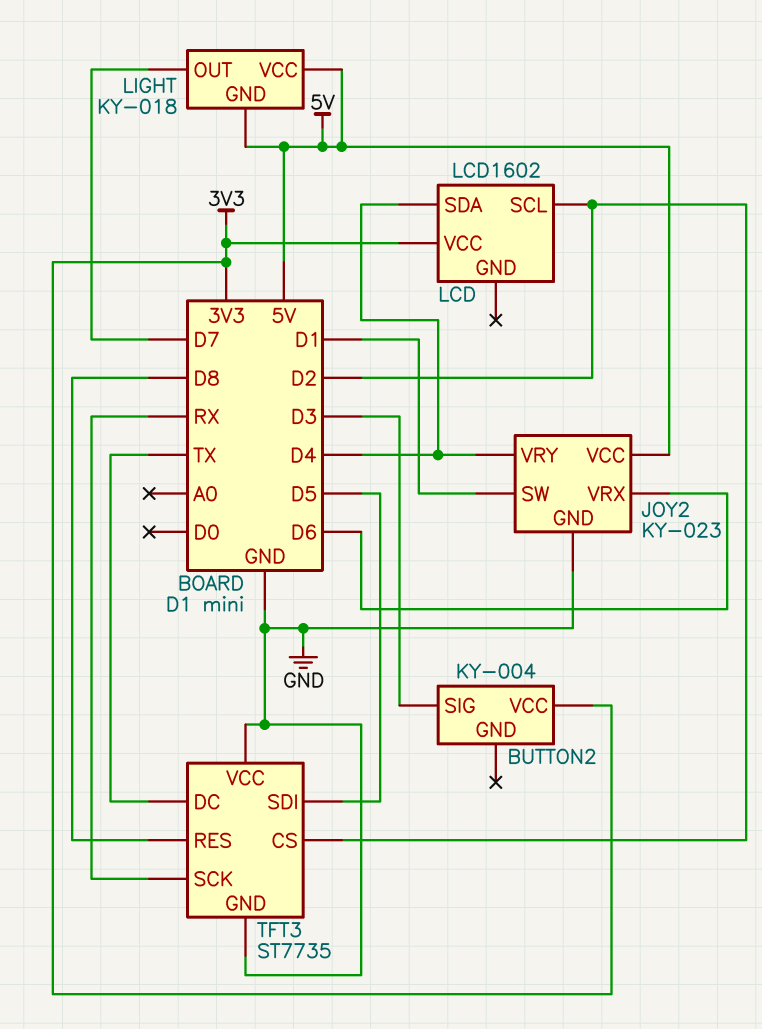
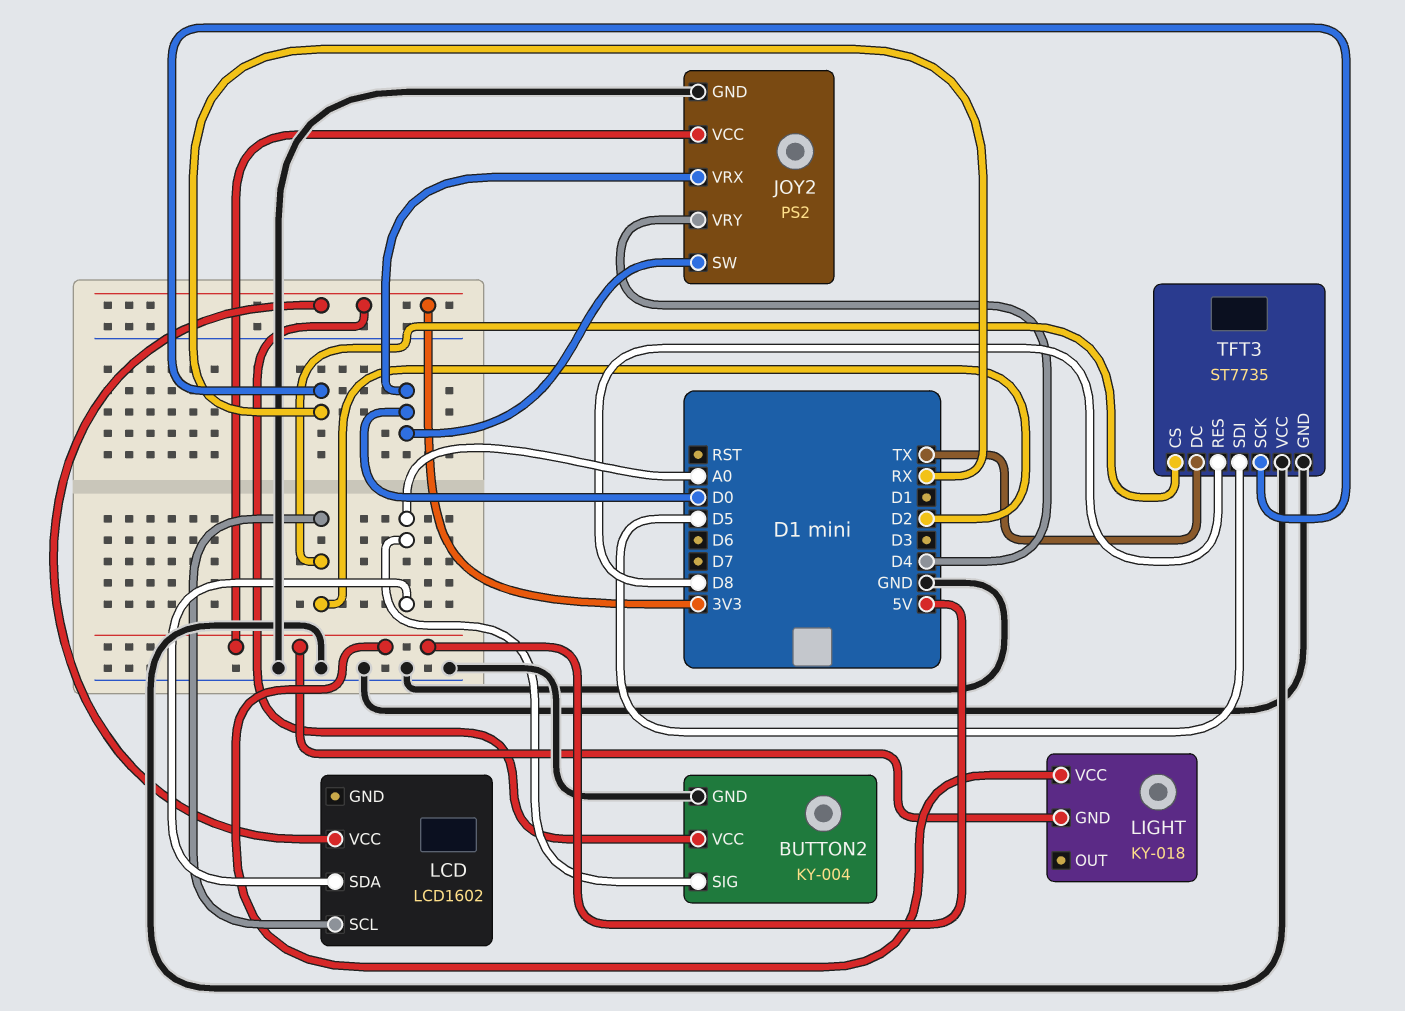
BUTTON2 pin GND: none -> GND
BUTTON2 pin SIG: D3 -> A0
JOY2: KY-023 -> PS2
JOY2 pin SW: D1 -> D0
JOY2 pin VRX: D6 -> D0
LCD pin SDA: D4 -> A0
LIGHT pin OUT: D7 -> none

